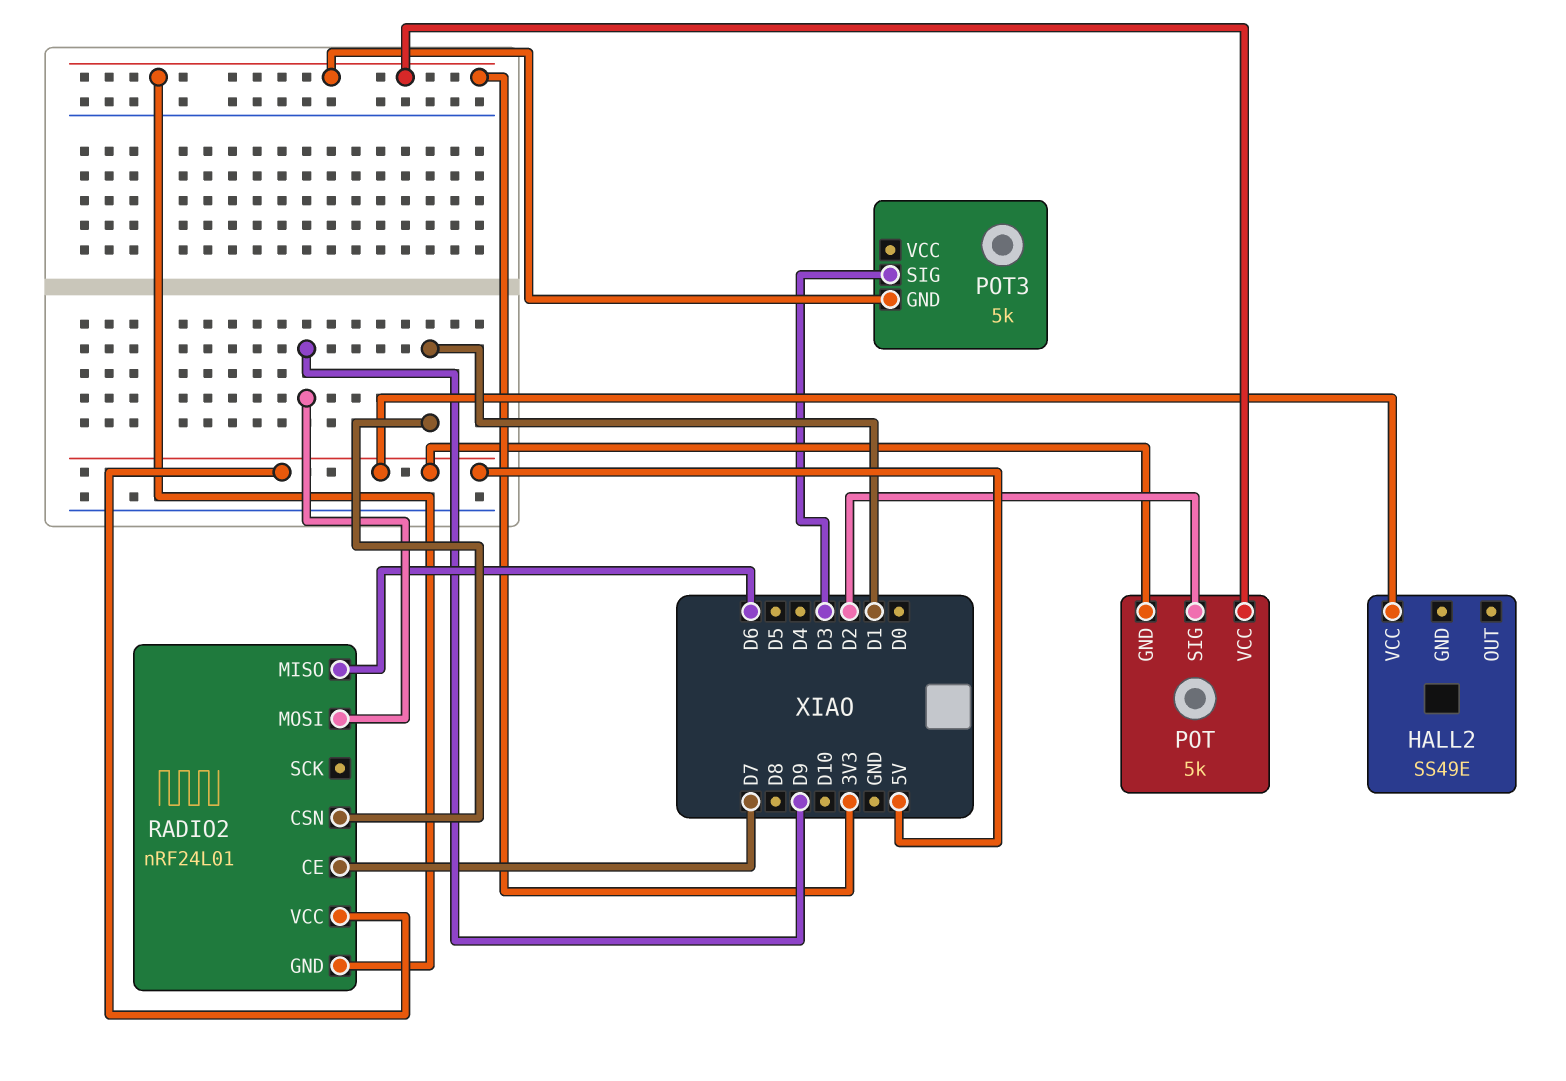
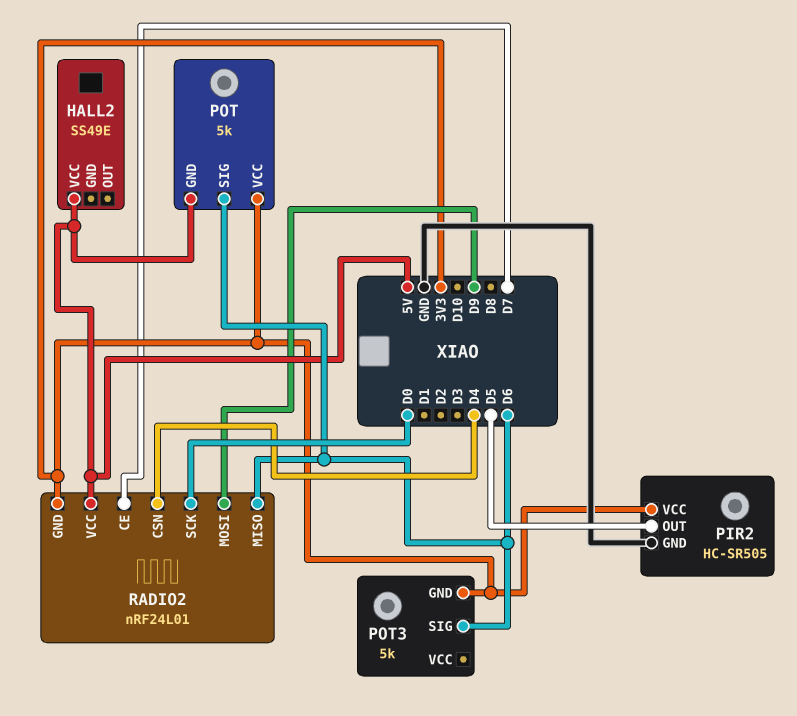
PIR2: none -> HC-SR505
PIR2 pin GND: none -> GND
PIR2 pin OUT: none -> D5
PIR2 pin VCC: none -> 3V3
POT pin SIG: D2 -> D6
POT3 pin SIG: D3 -> D6
RADIO2 pin CSN: D1 -> D4
RADIO2 pin SCK: none -> D0

